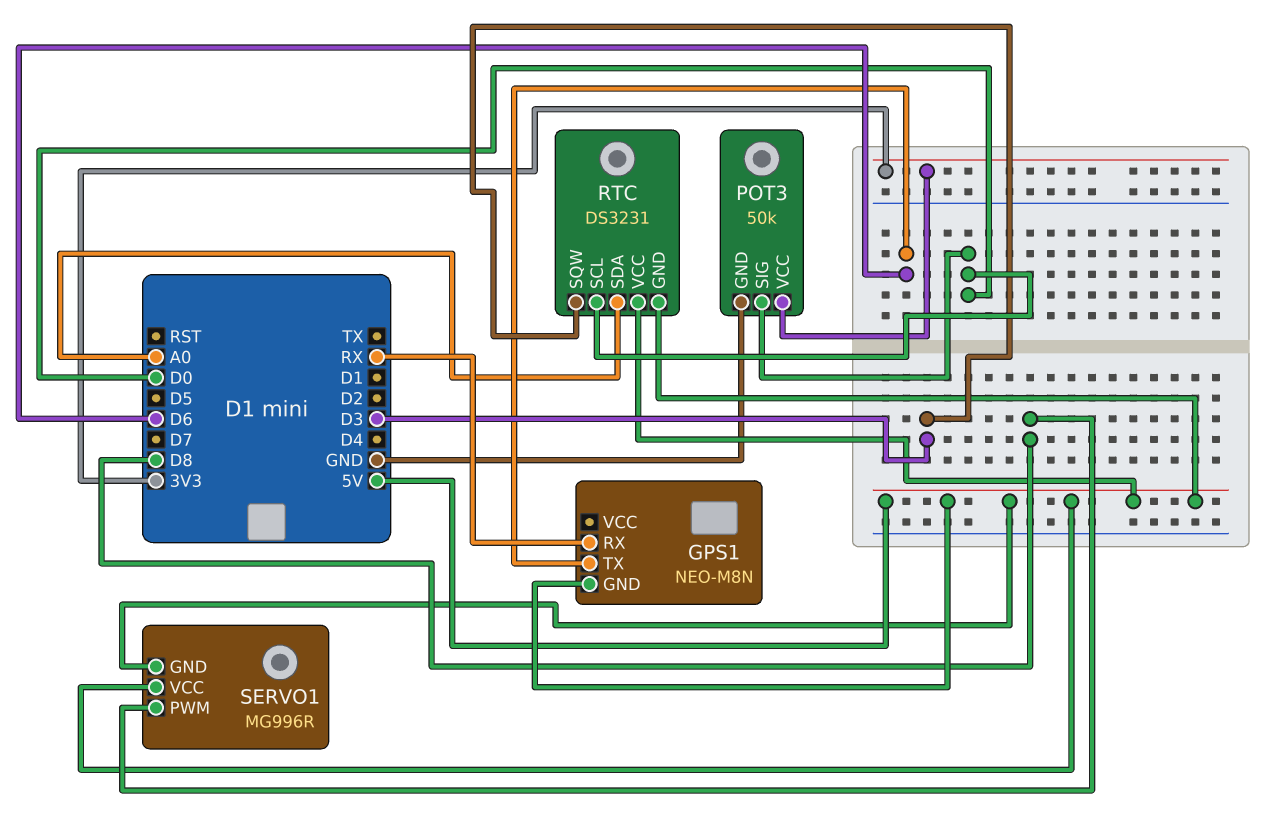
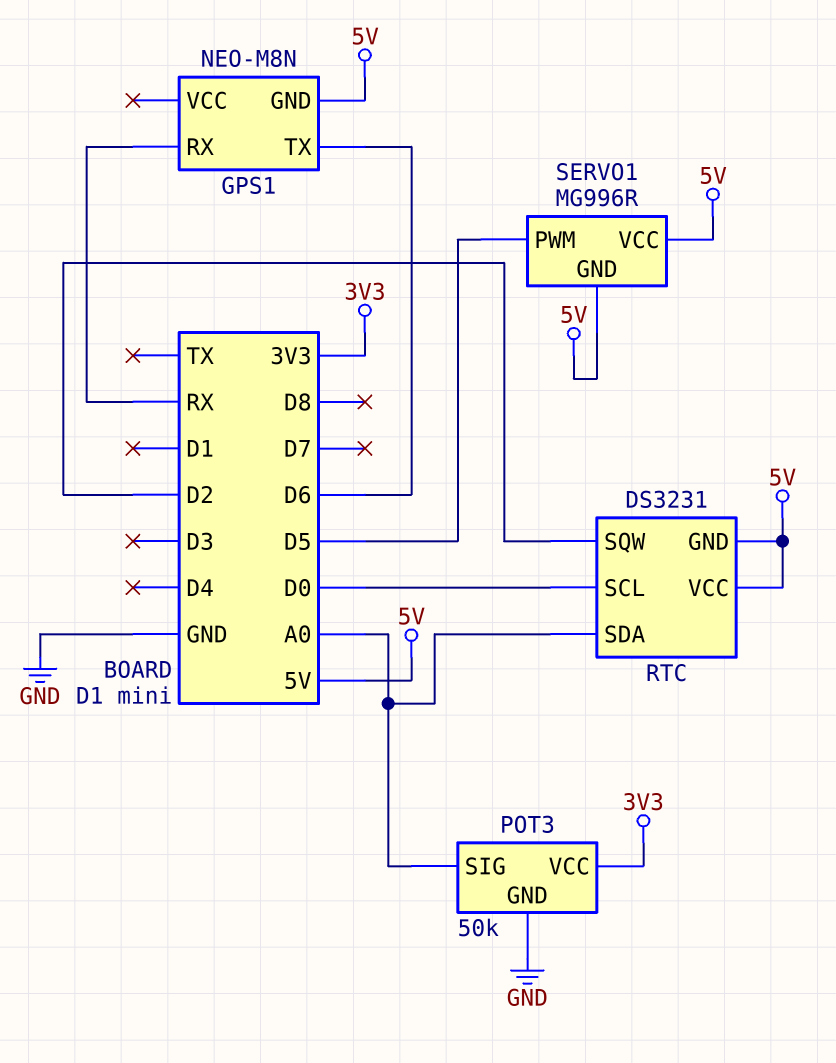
POT3 pin SIG: D0 -> A0
RTC pin SQW: D3 -> D2
SERVO1 pin PWM: D8 -> D5

